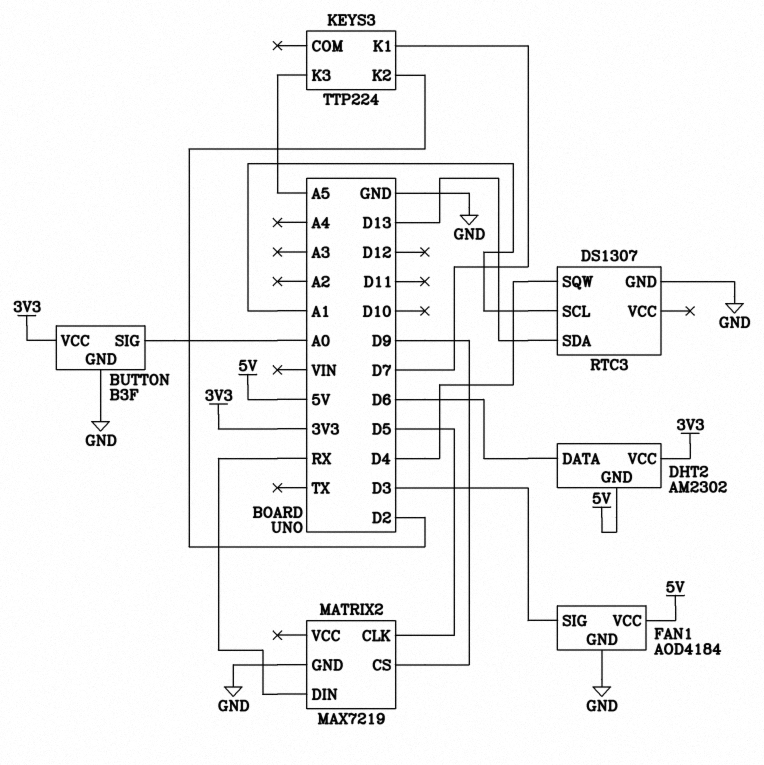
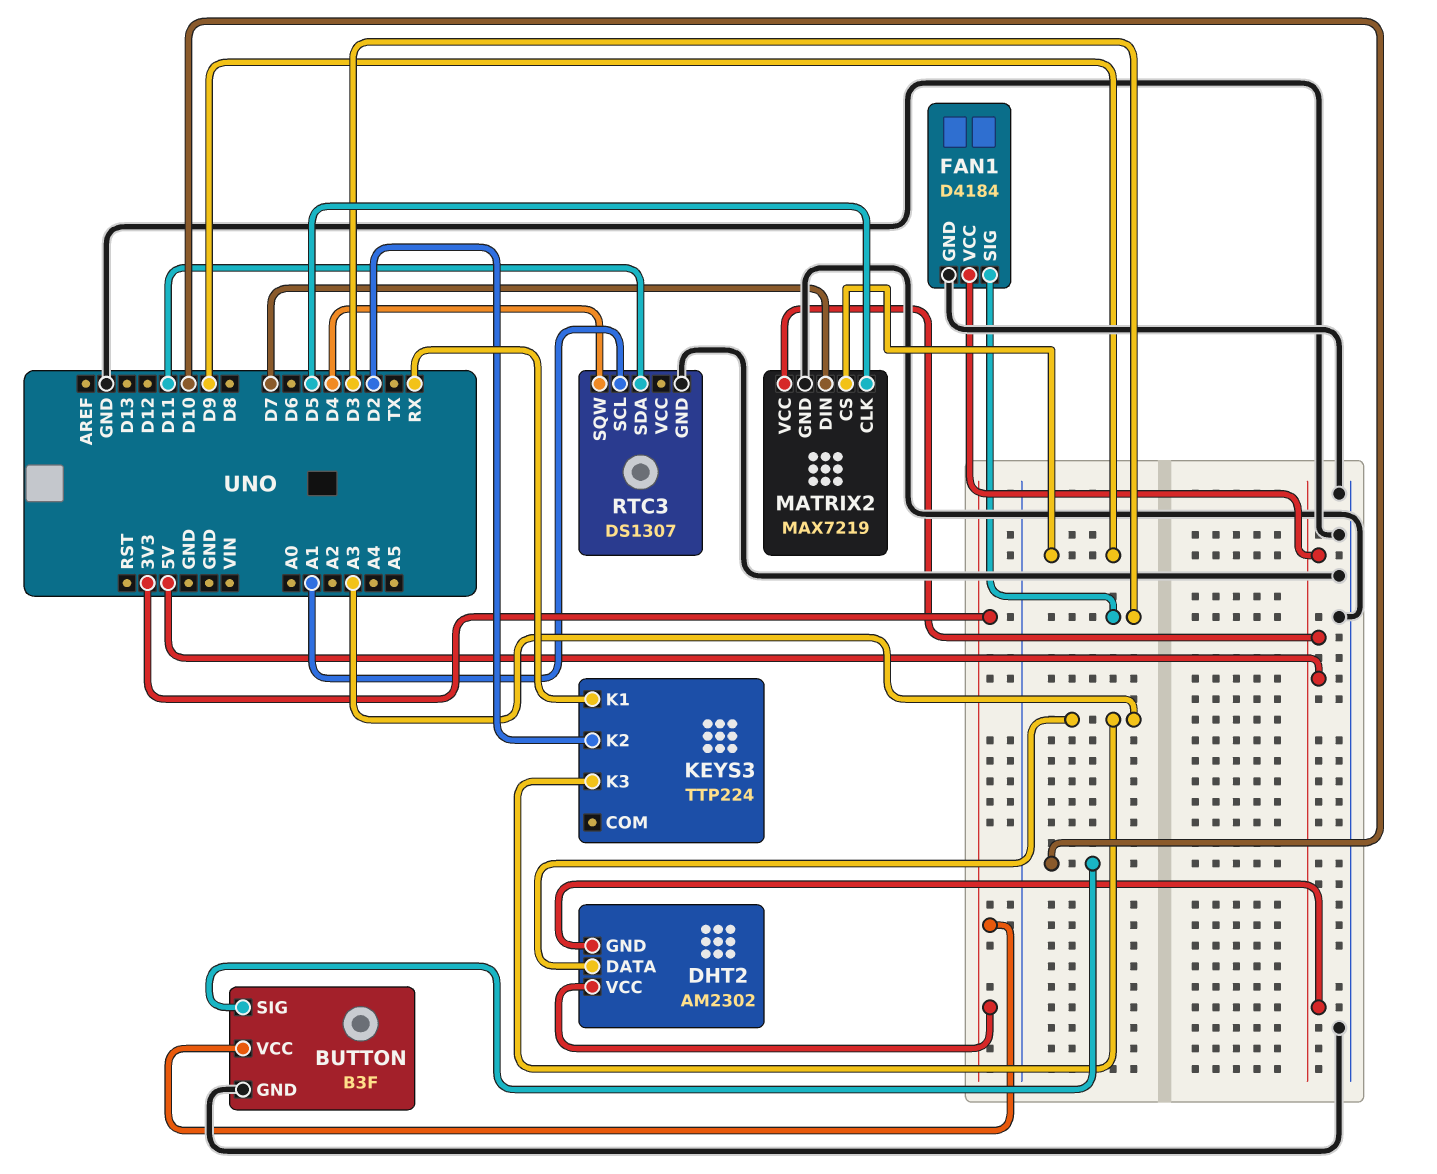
BUTTON pin SIG: A0 -> D10
DHT2 pin DATA: D6 -> A3
FAN1: AOD4184 -> D4184
KEYS3 pin K1: D7 -> RX
KEYS3 pin K3: A5 -> A3
MATRIX2 pin DIN: RX -> D7
MATRIX2 pin VCC: none -> 5V
RTC3 pin SDA: D13 -> D11

